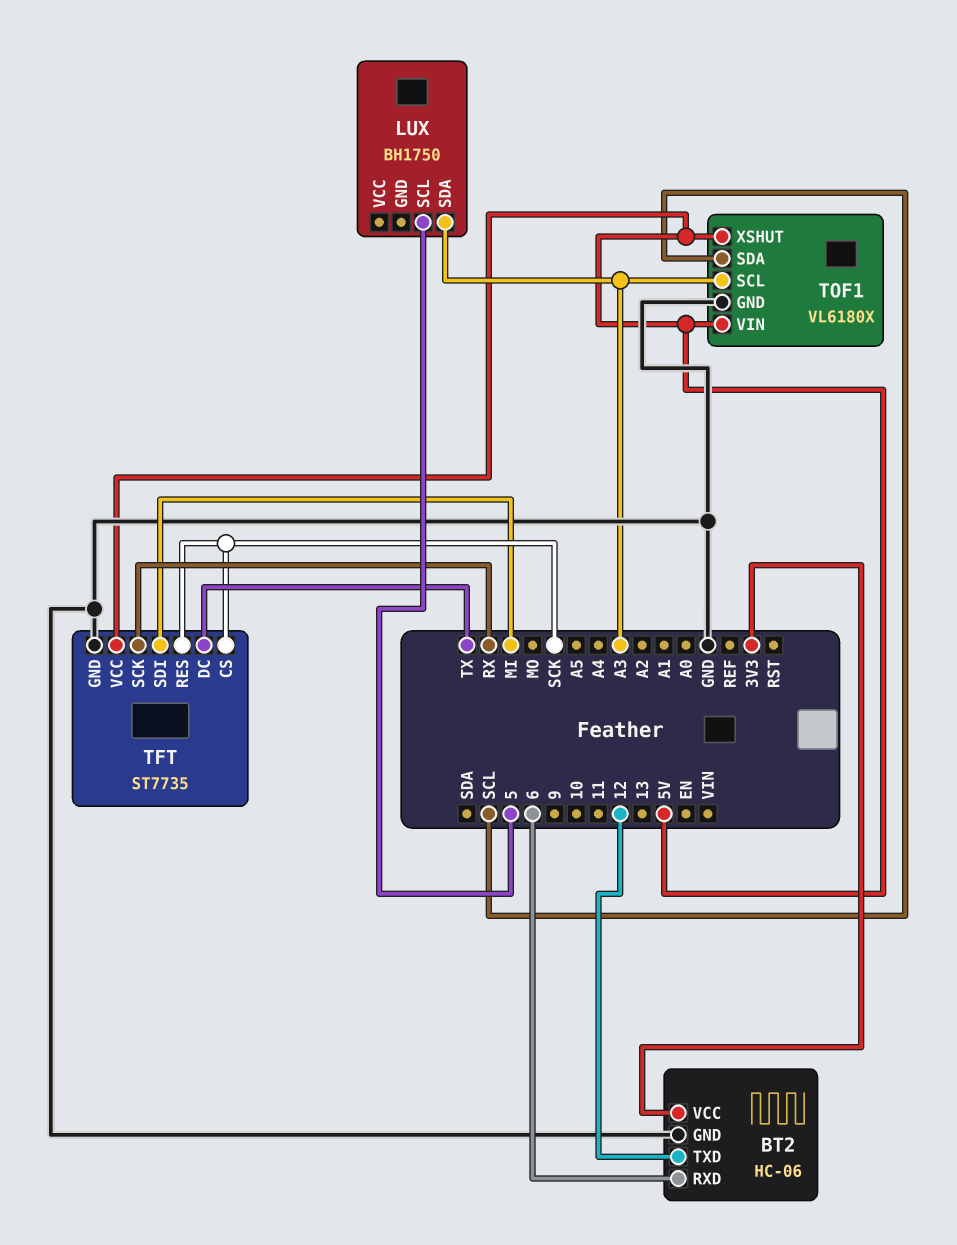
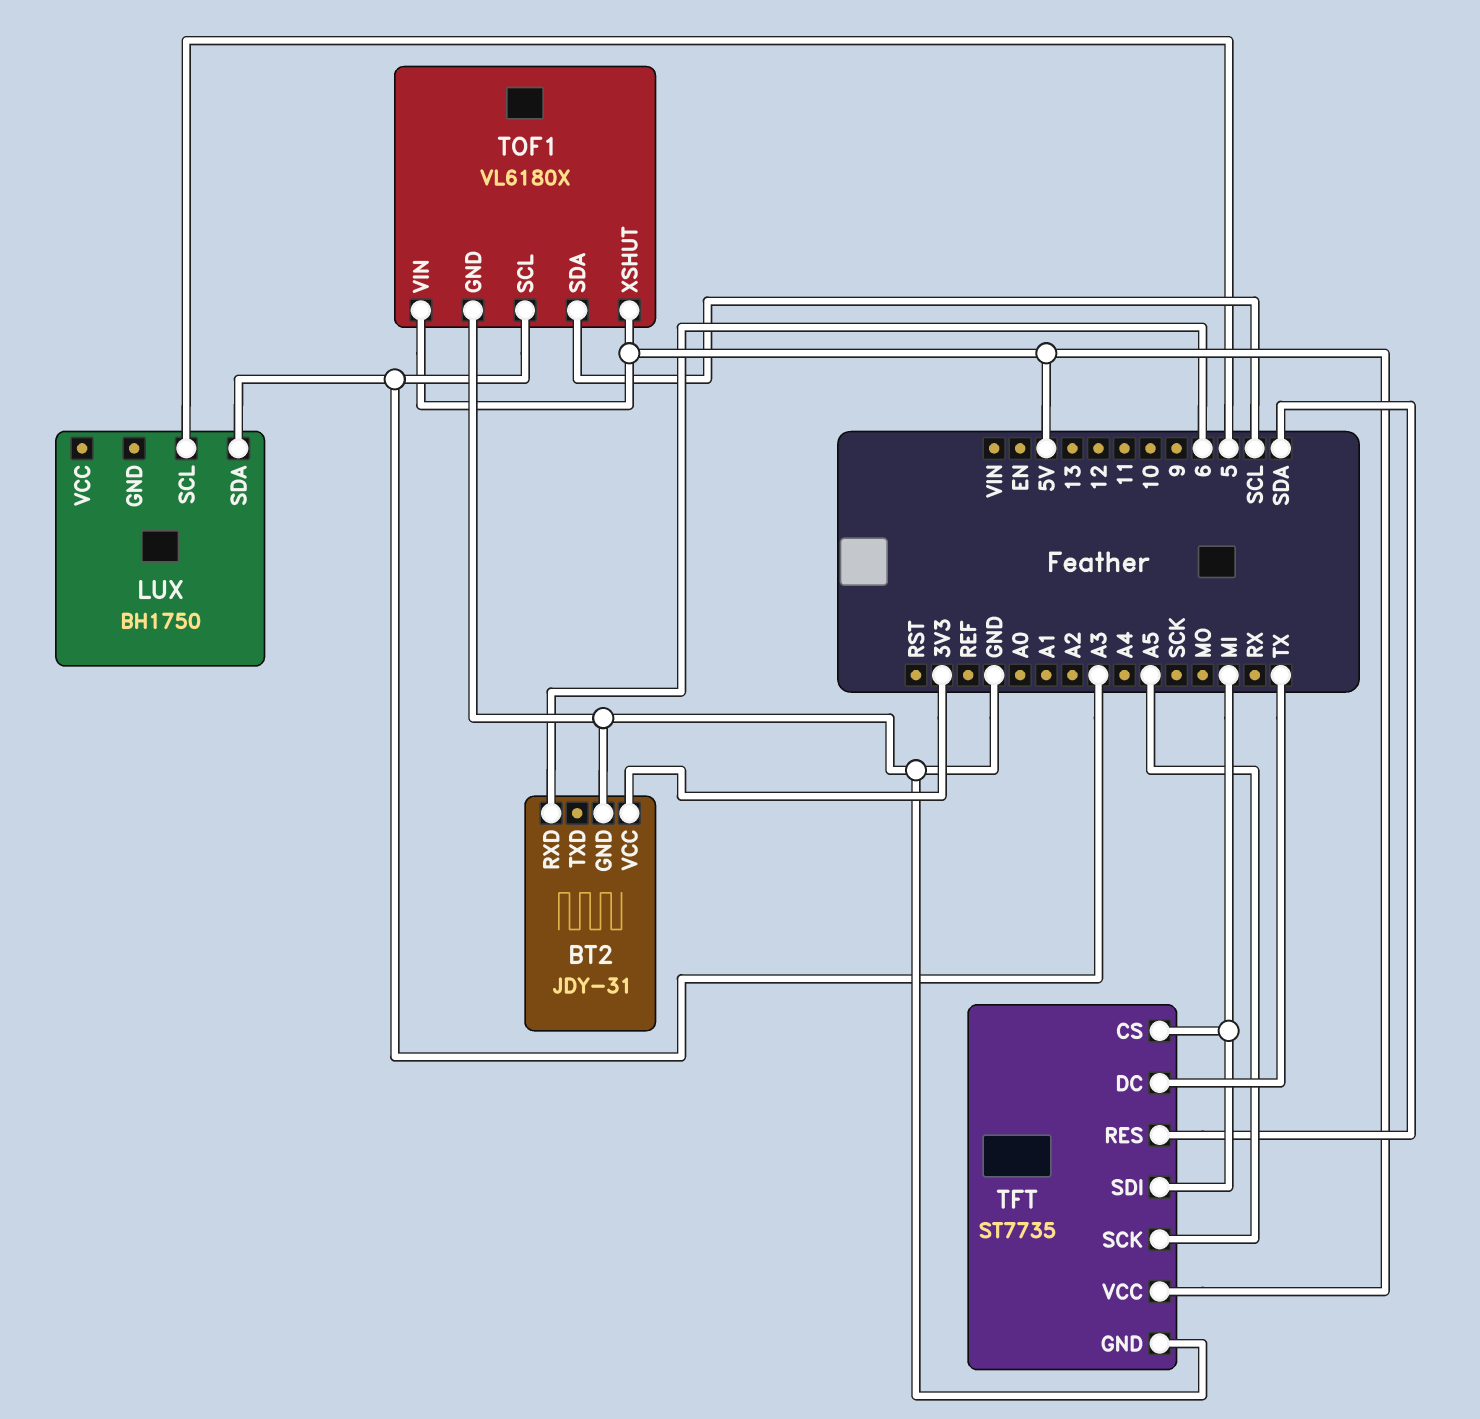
BT2: HC-06 -> JDY-31
BT2 pin TXD: 12 -> none
TFT pin CS: SCK -> MI
TFT pin RES: SCK -> SDA
TFT pin SCK: RX -> A5

